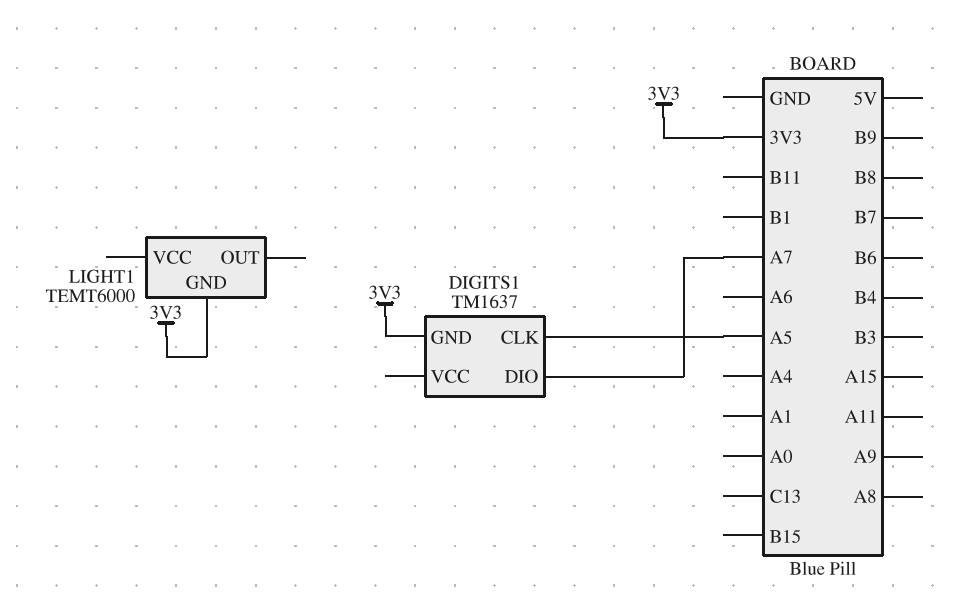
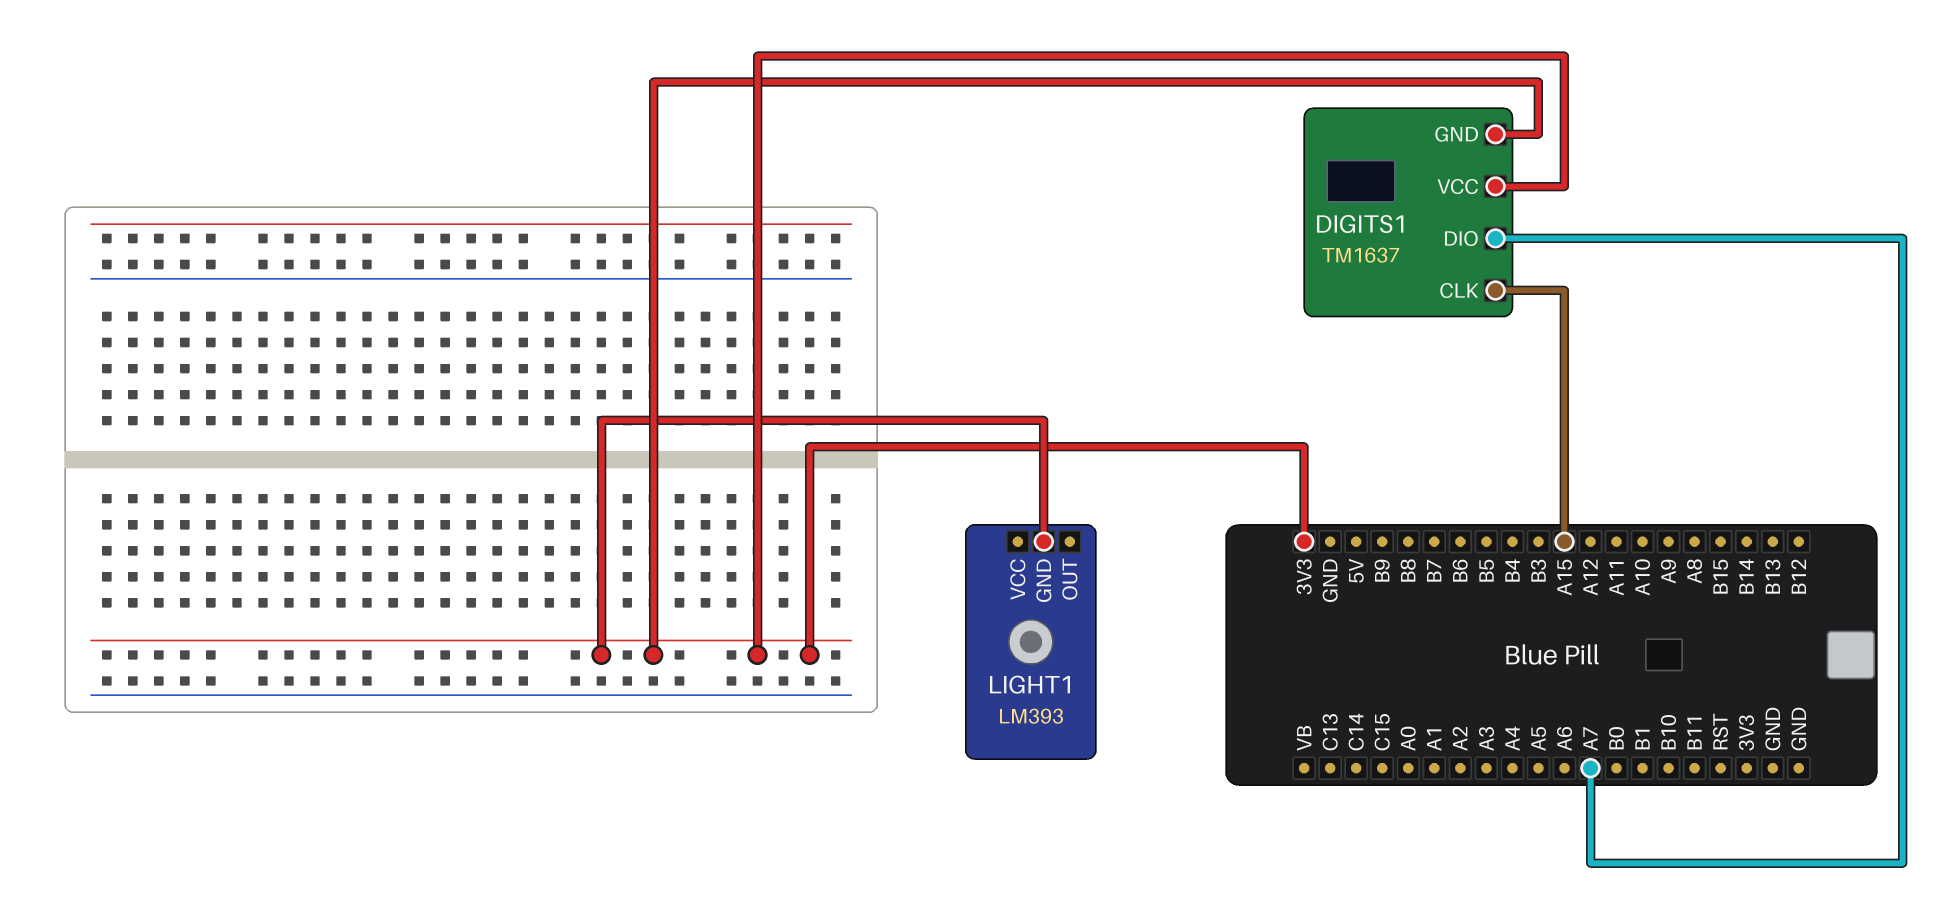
DIGITS1 pin CLK: A5 -> A15
DIGITS1 pin VCC: none -> 3V3
LIGHT1: TEMT6000 -> LM393

